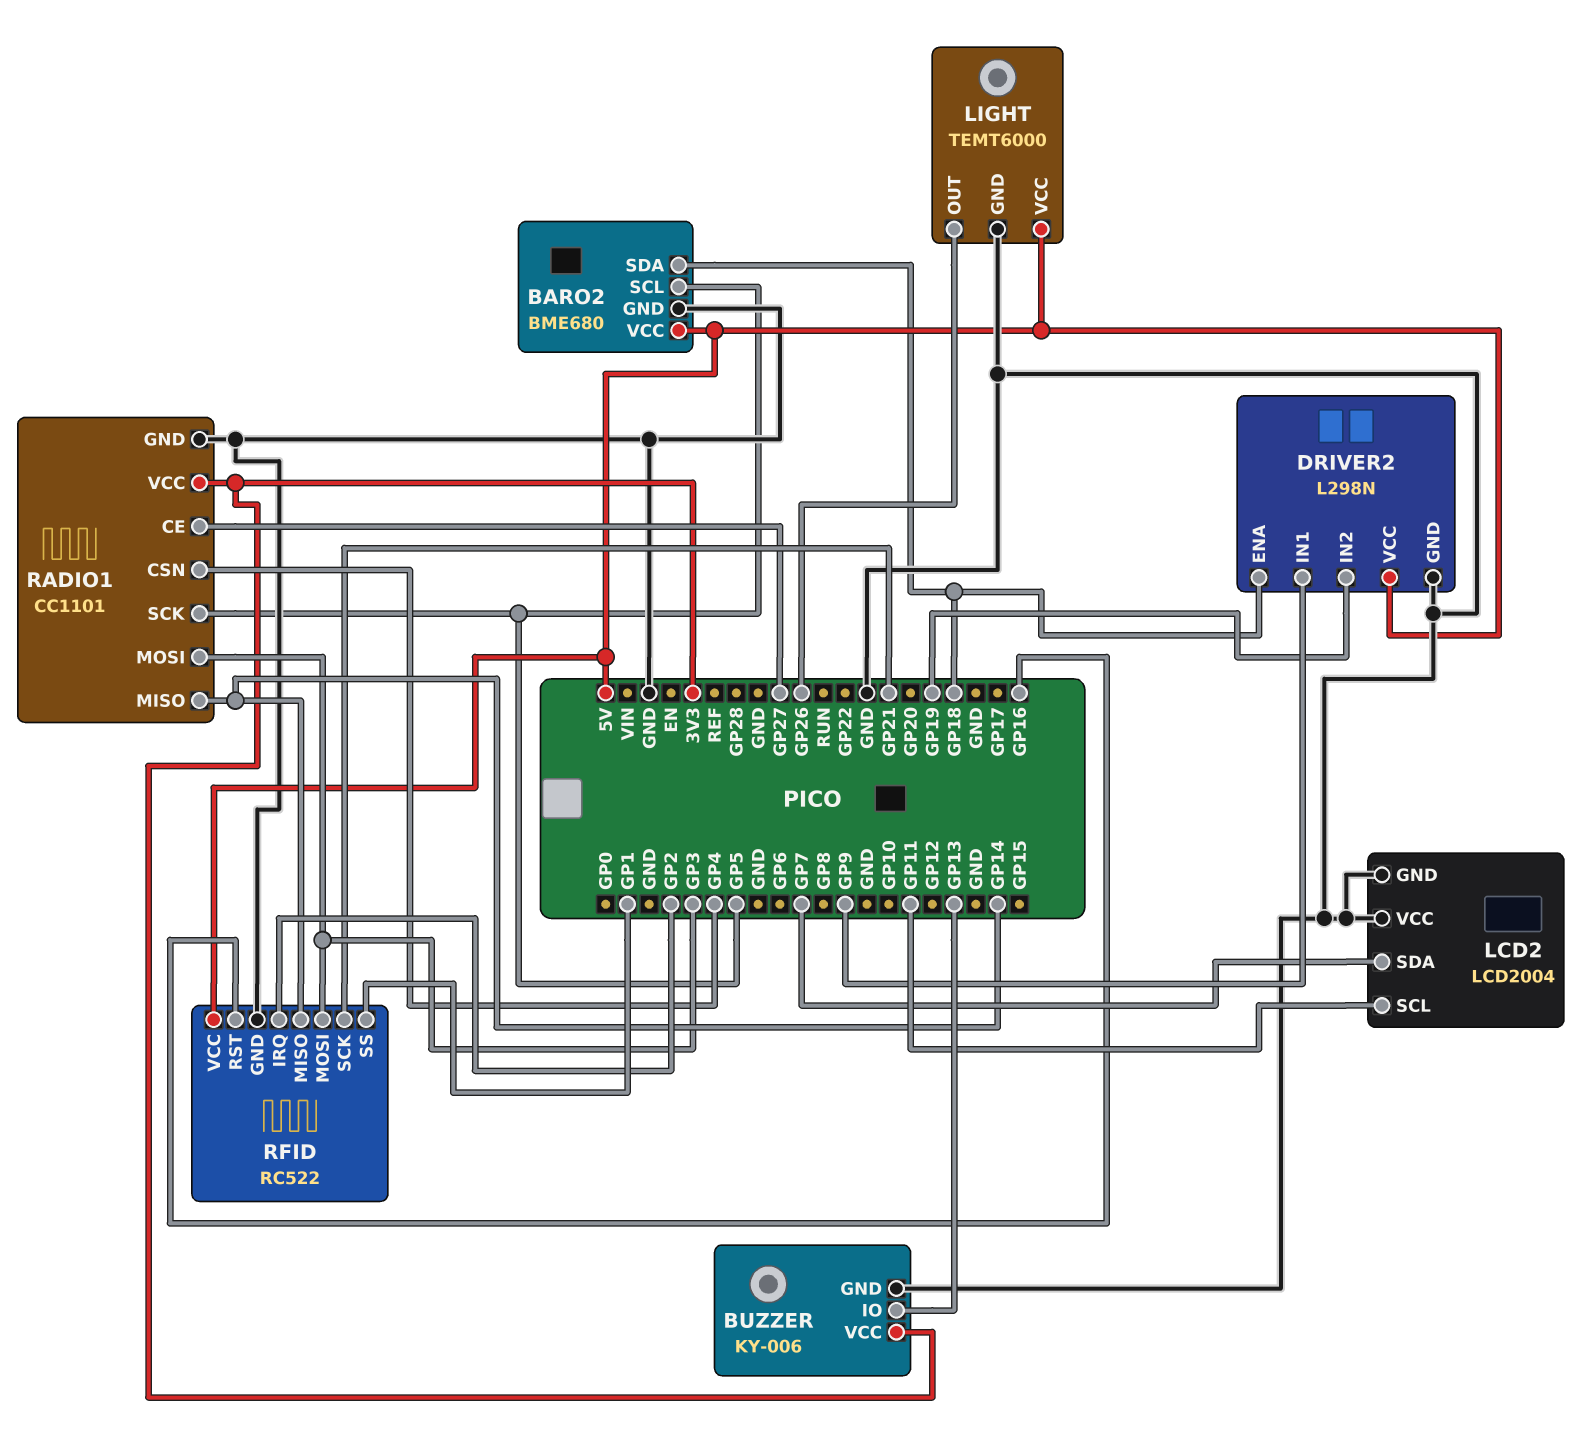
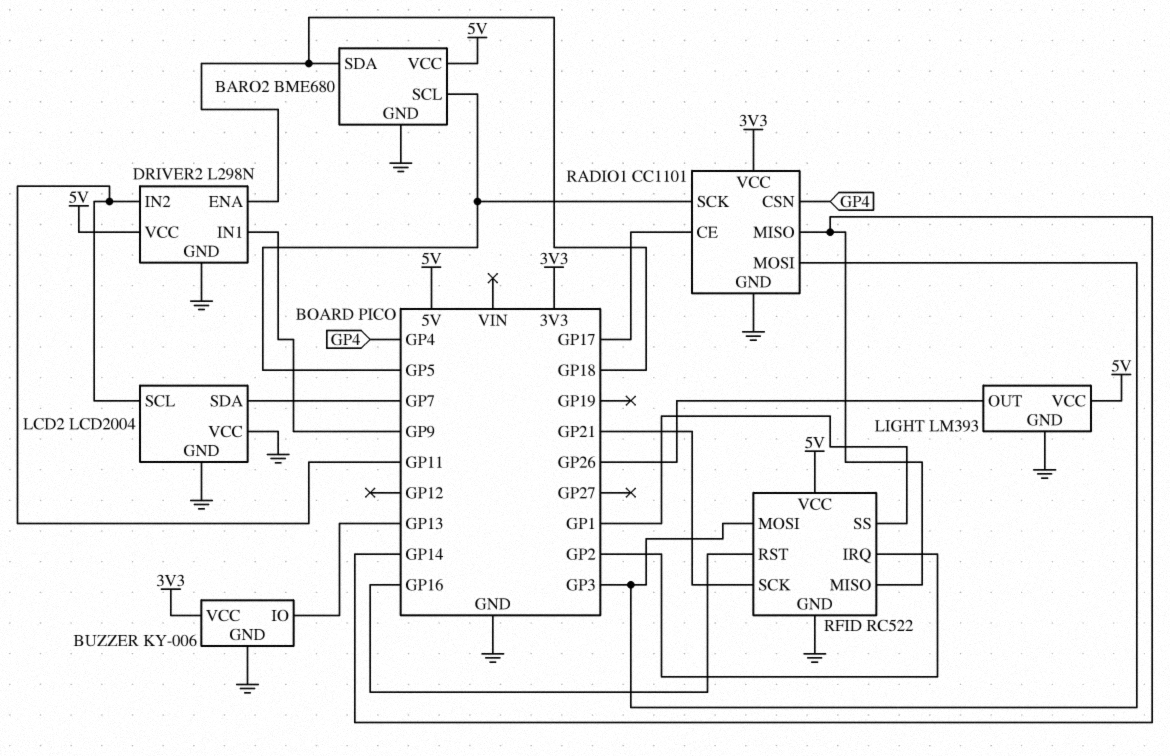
DRIVER2 pin IN2: GP19 -> GP11
LIGHT: TEMT6000 -> LM393
RADIO1 pin CE: GP27 -> GP17

